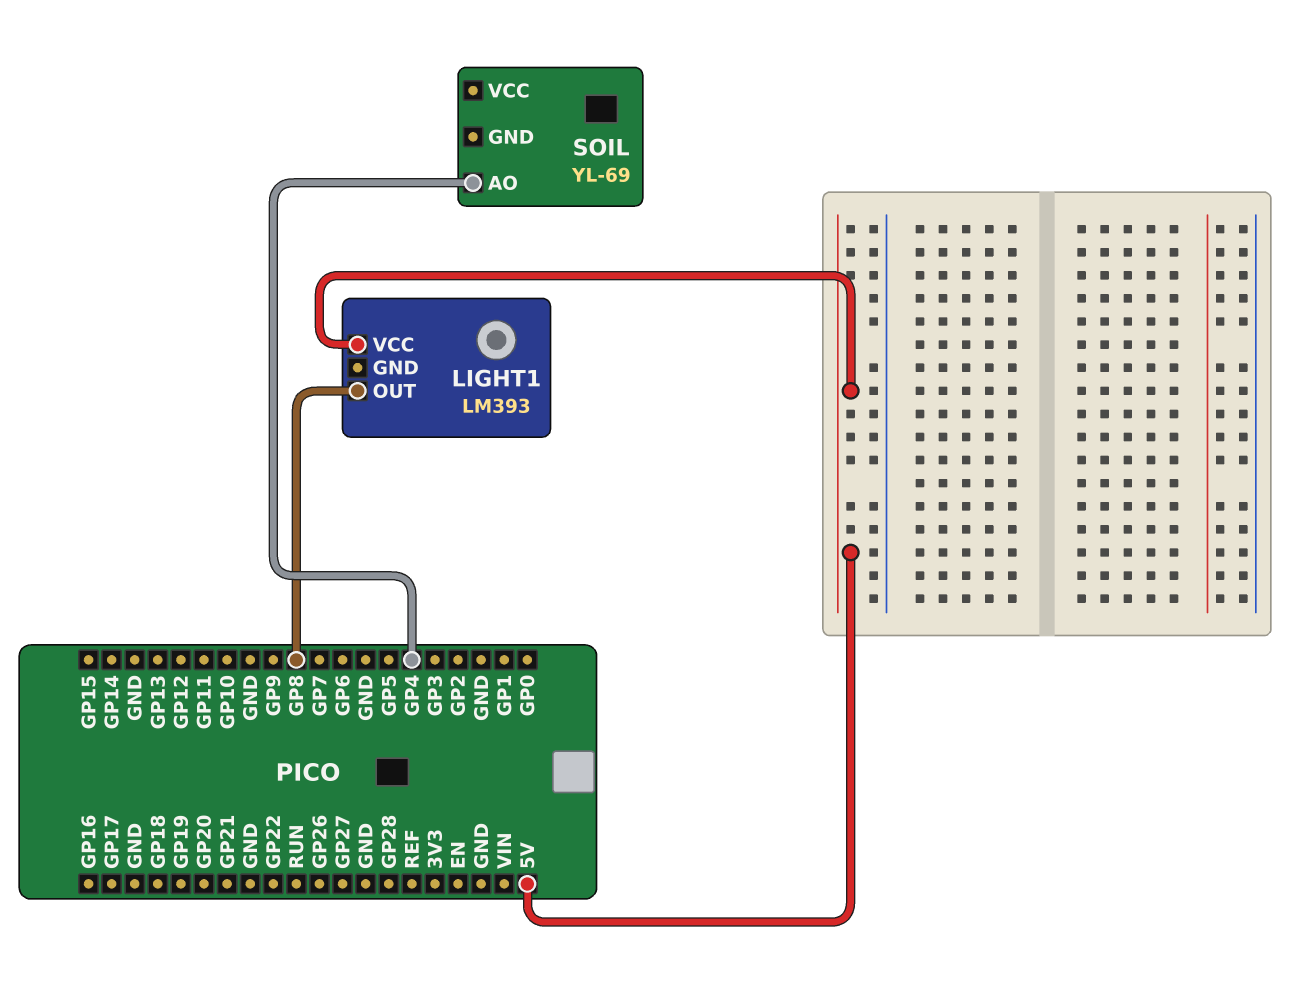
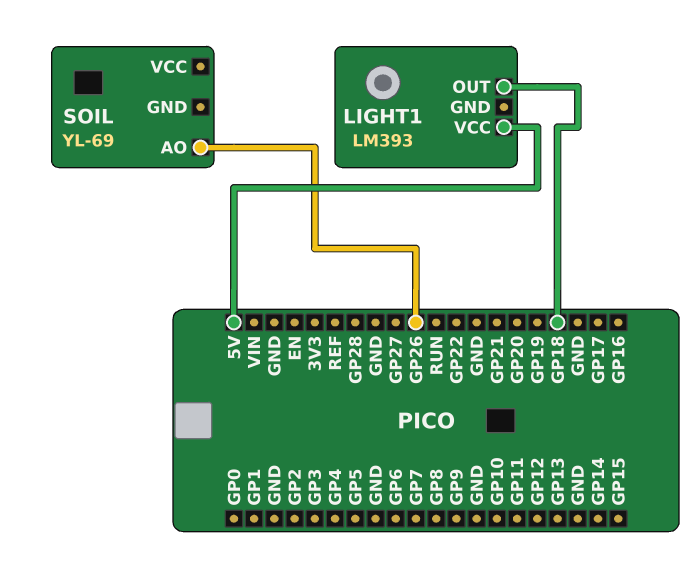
LIGHT1 pin OUT: GP8 -> GP18
SOIL pin AO: GP4 -> GP26

